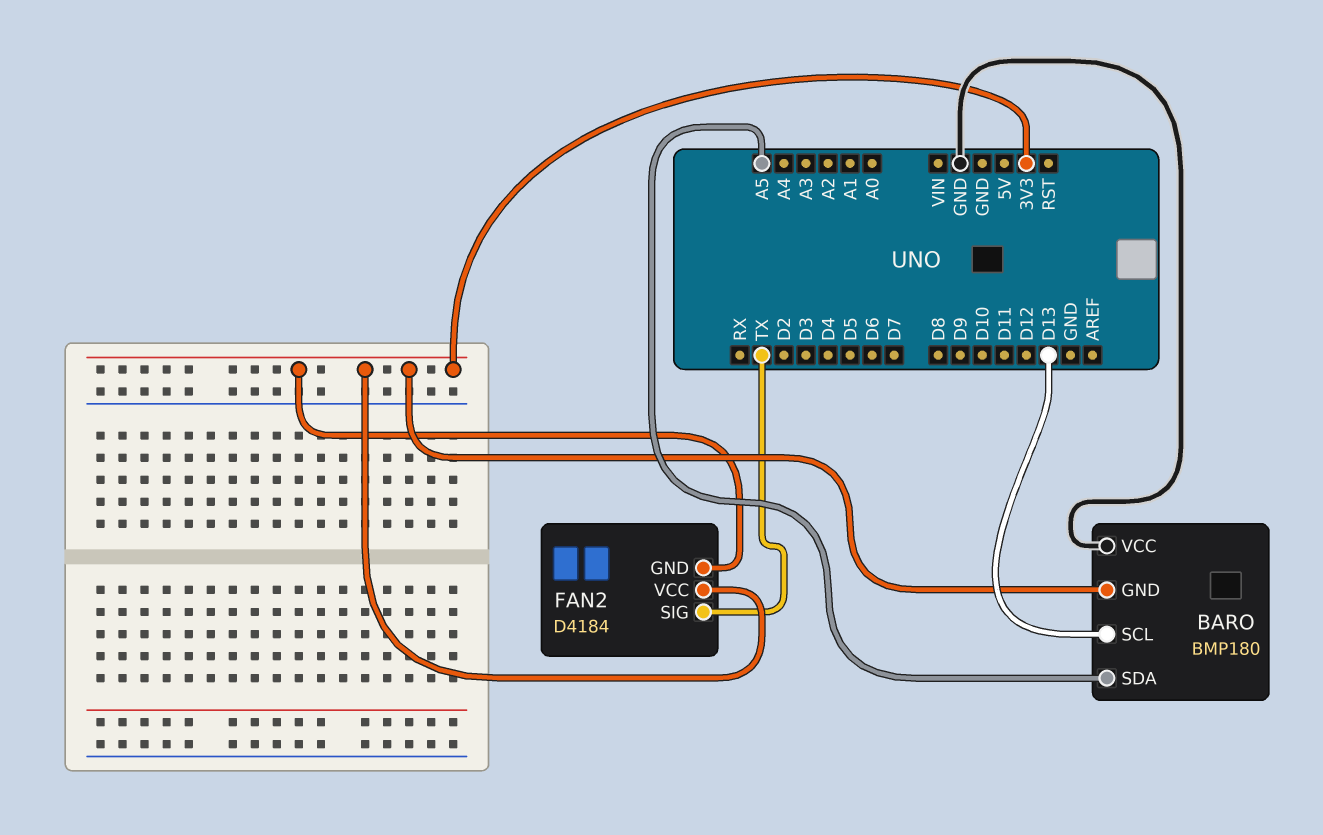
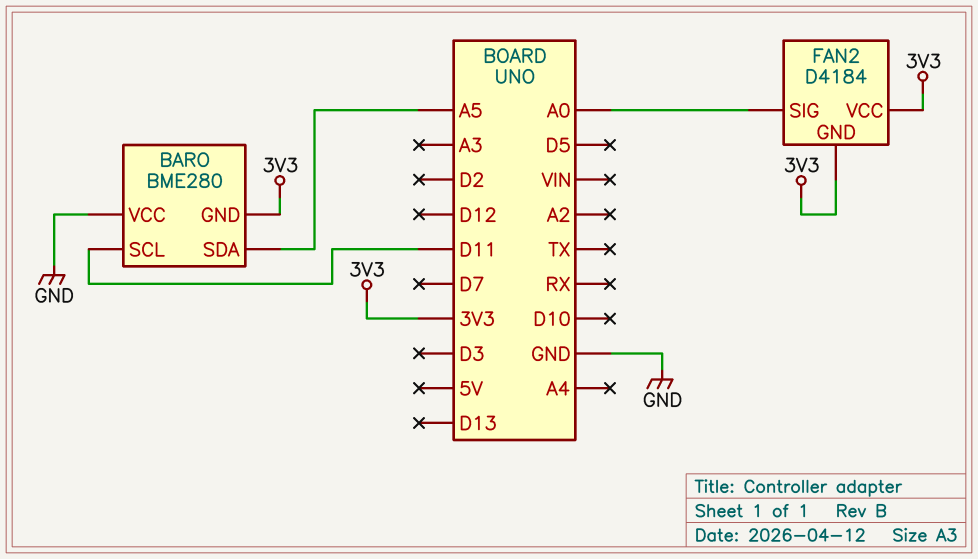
BARO: BMP180 -> BME280
BARO pin SCL: D13 -> D11
FAN2 pin SIG: TX -> A0

